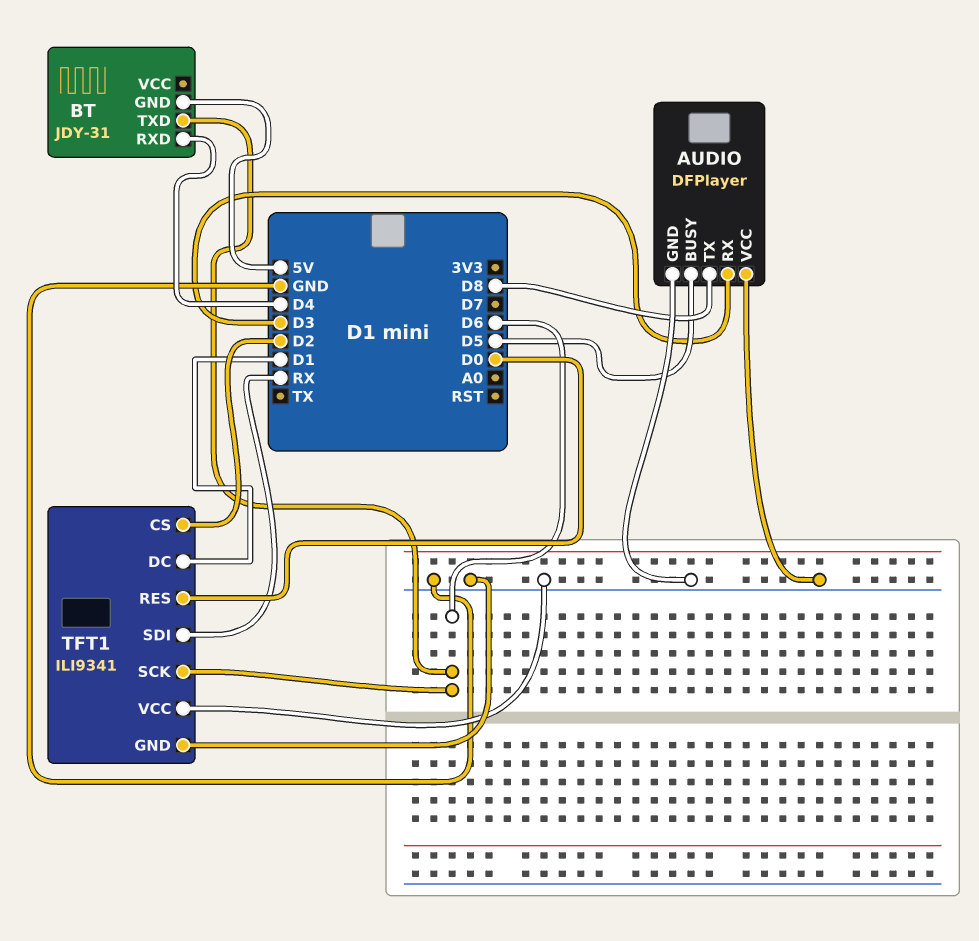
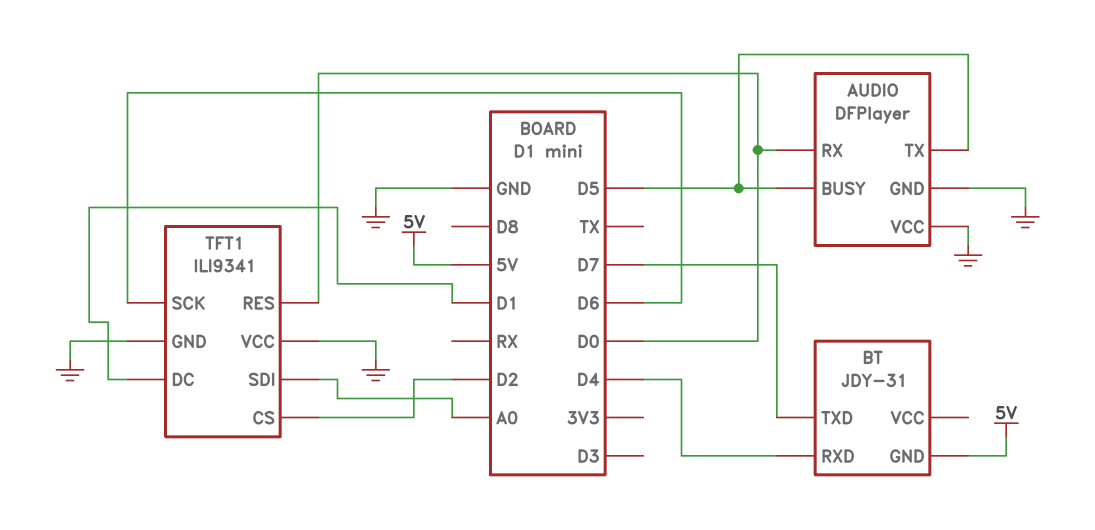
AUDIO pin RX: D3 -> D0
AUDIO pin TX: D8 -> D5
BT pin TXD: D6 -> D7
TFT1 pin SDI: RX -> A0

